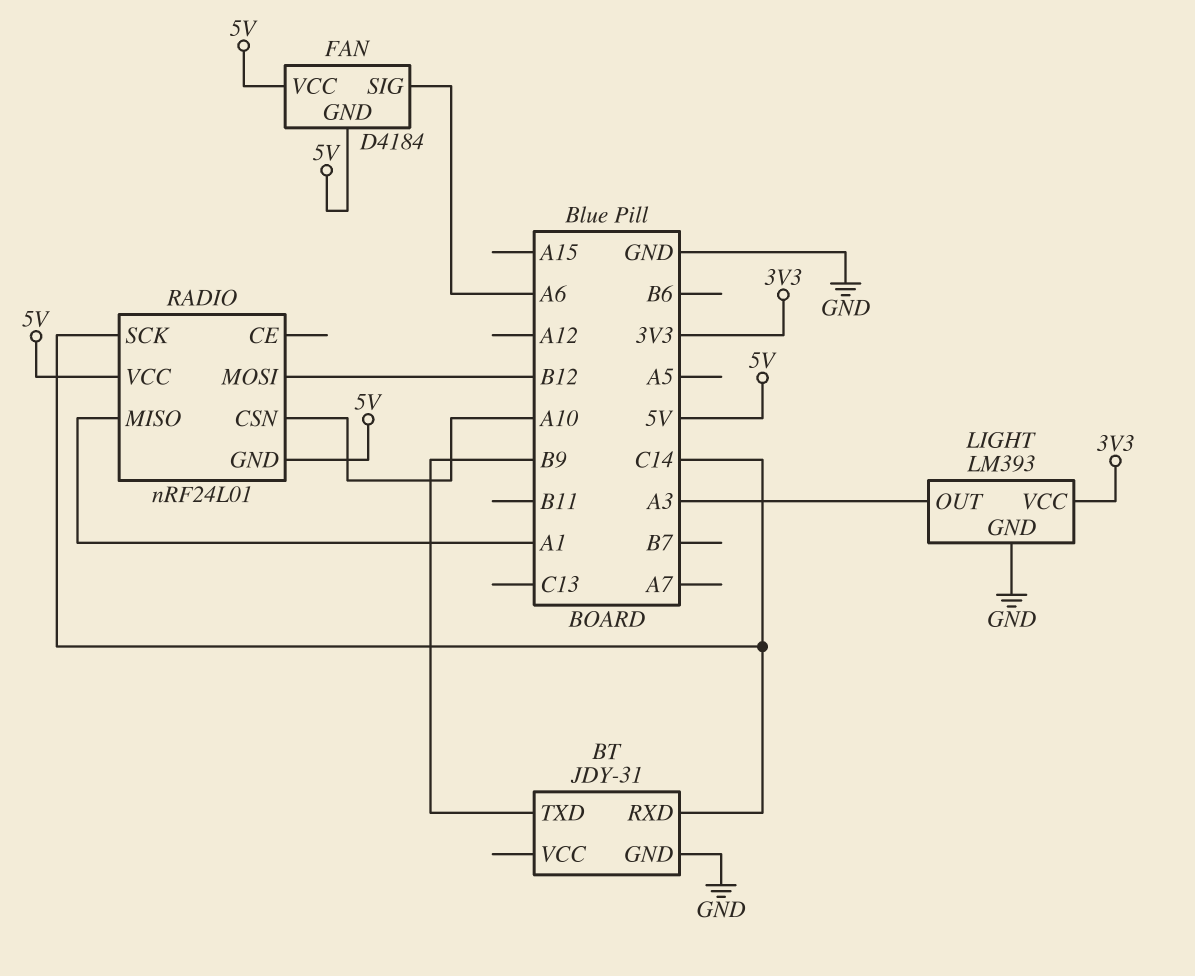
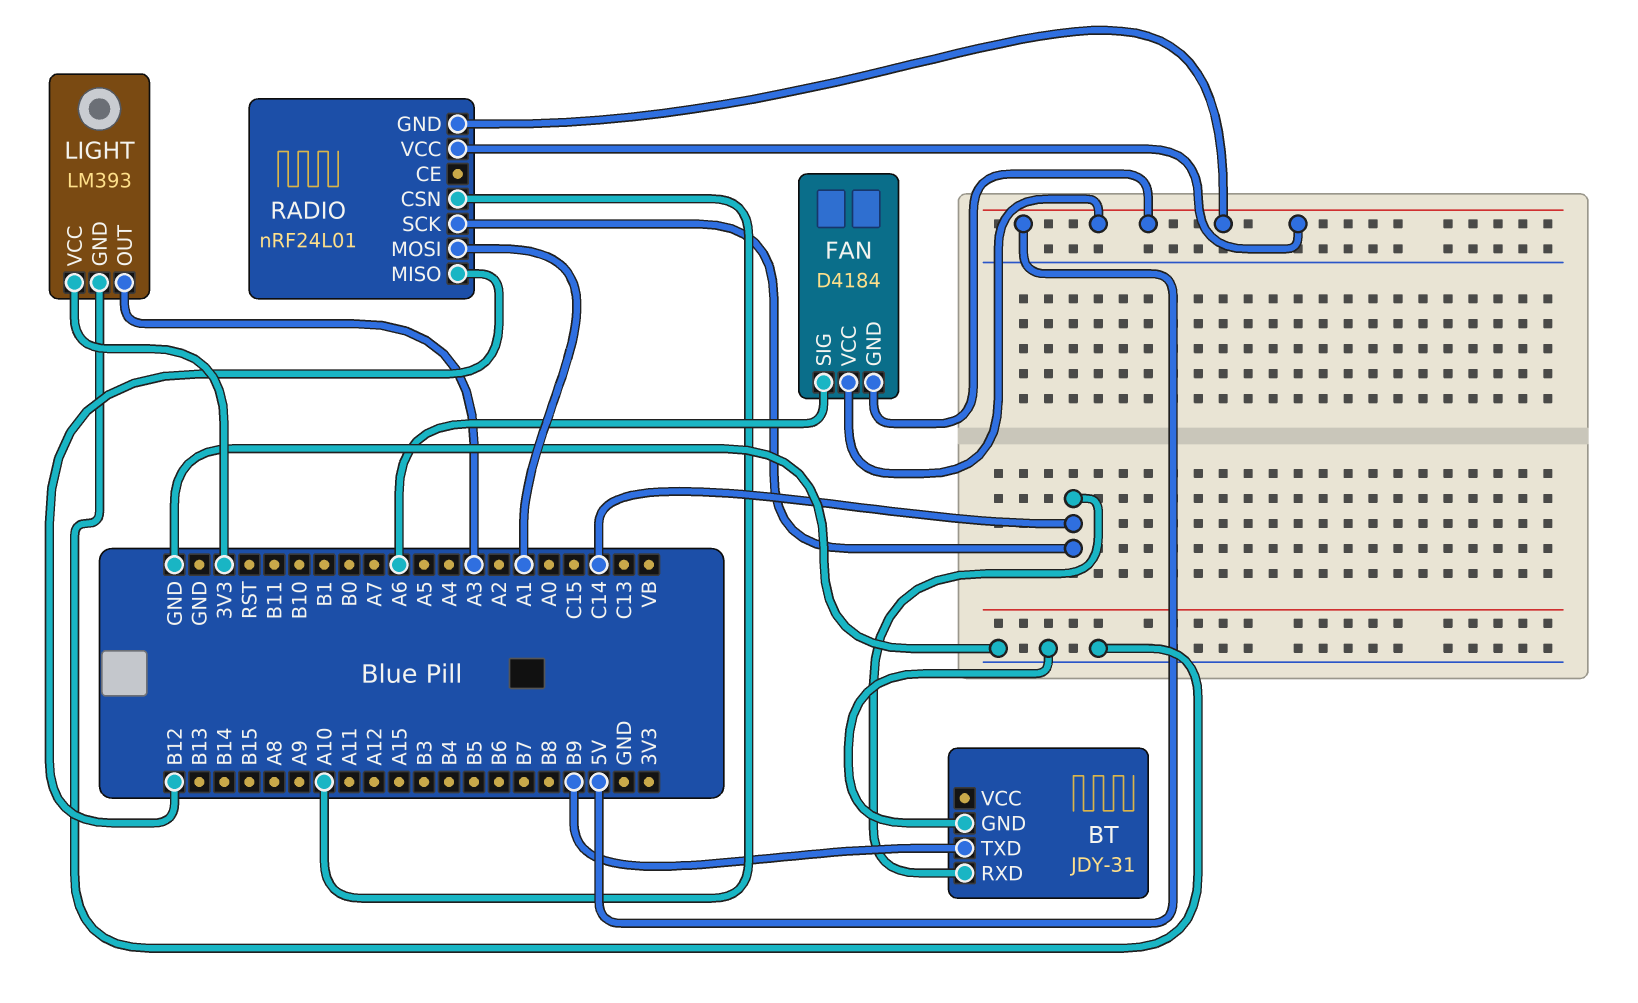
RADIO pin MISO: A1 -> B12
RADIO pin MOSI: B12 -> A1

